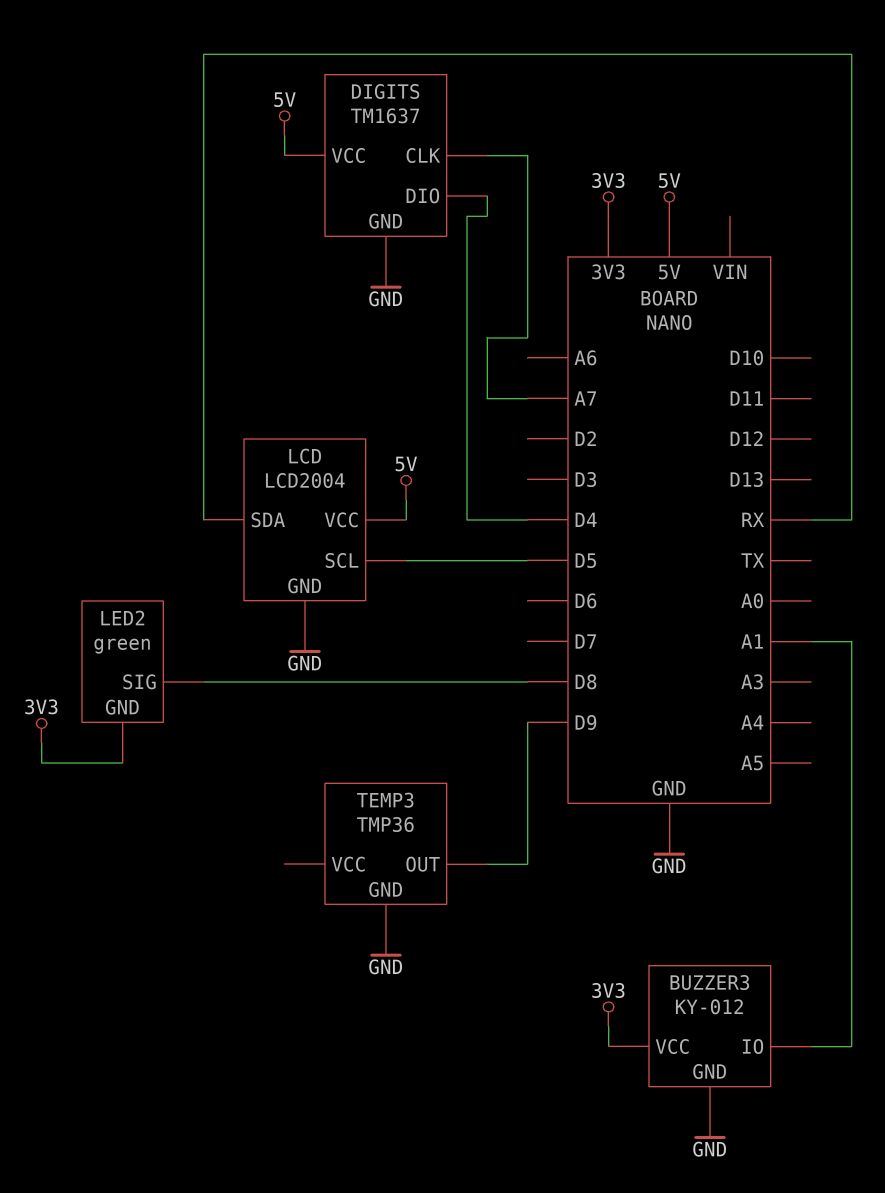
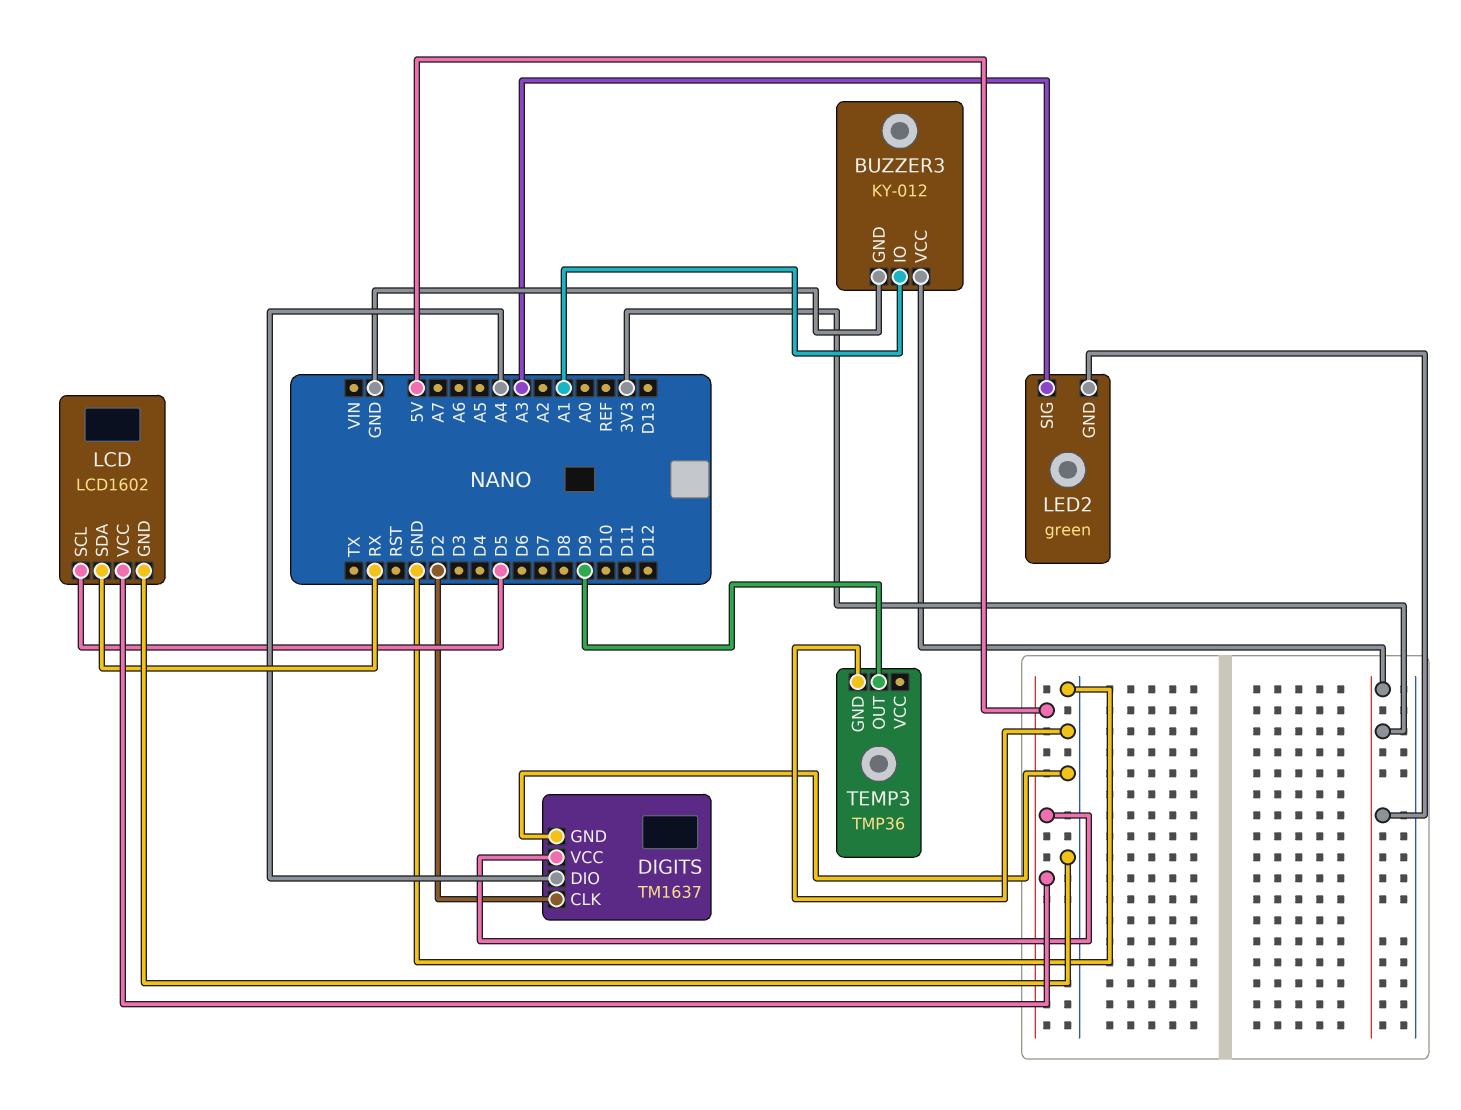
DIGITS pin CLK: A7 -> D2
DIGITS pin DIO: D4 -> A4
LCD: LCD2004 -> LCD1602
LED2 pin SIG: D8 -> A3

